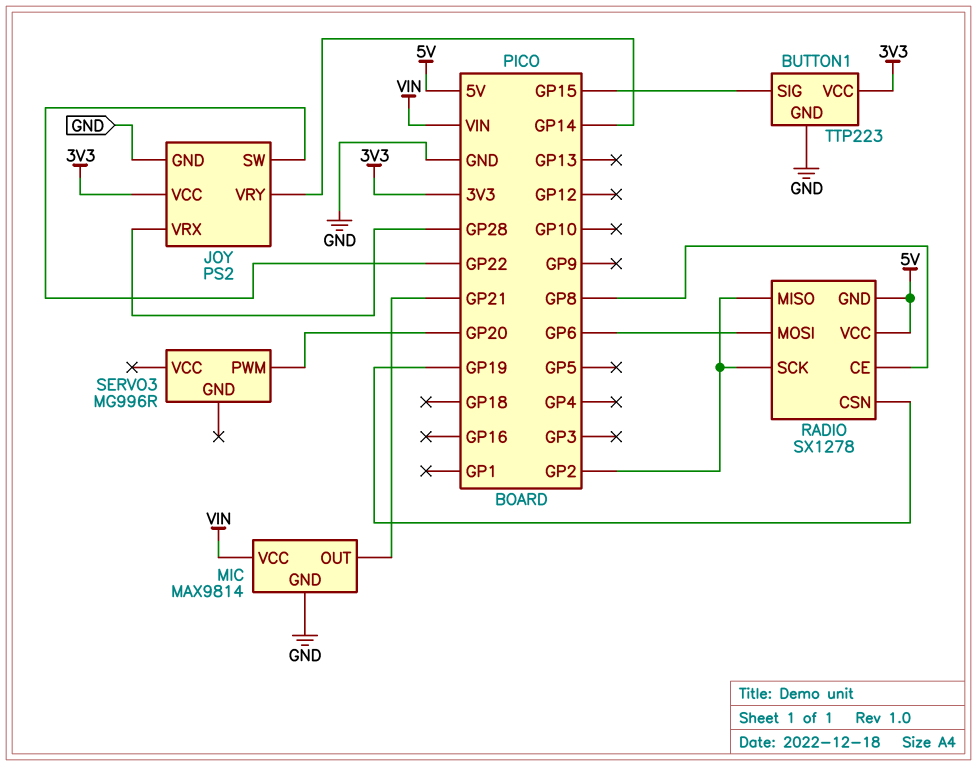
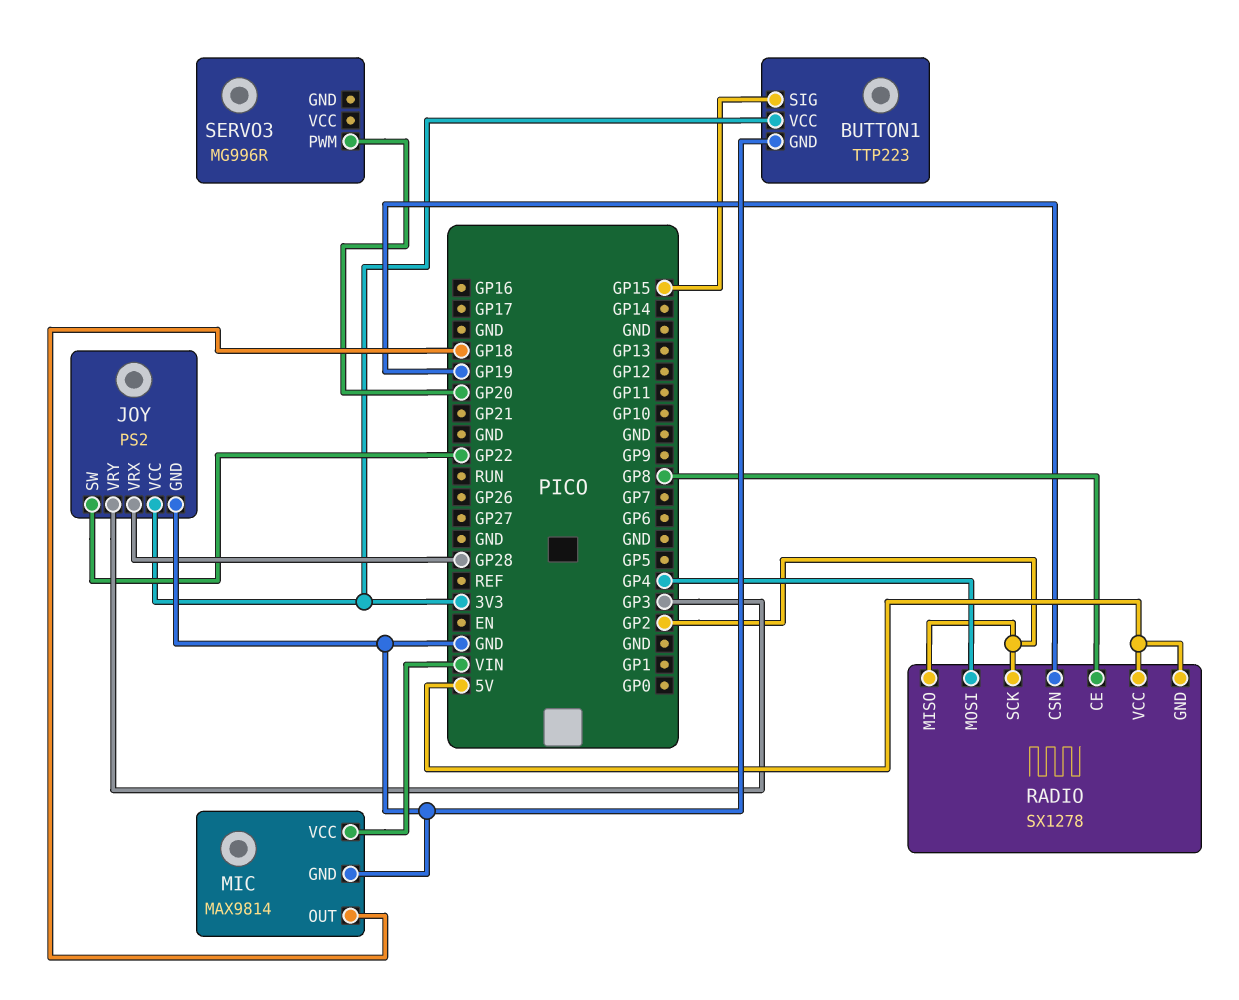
JOY pin VRY: GP14 -> GP3
MIC pin OUT: GP21 -> GP18
RADIO pin MOSI: GP6 -> GP4

